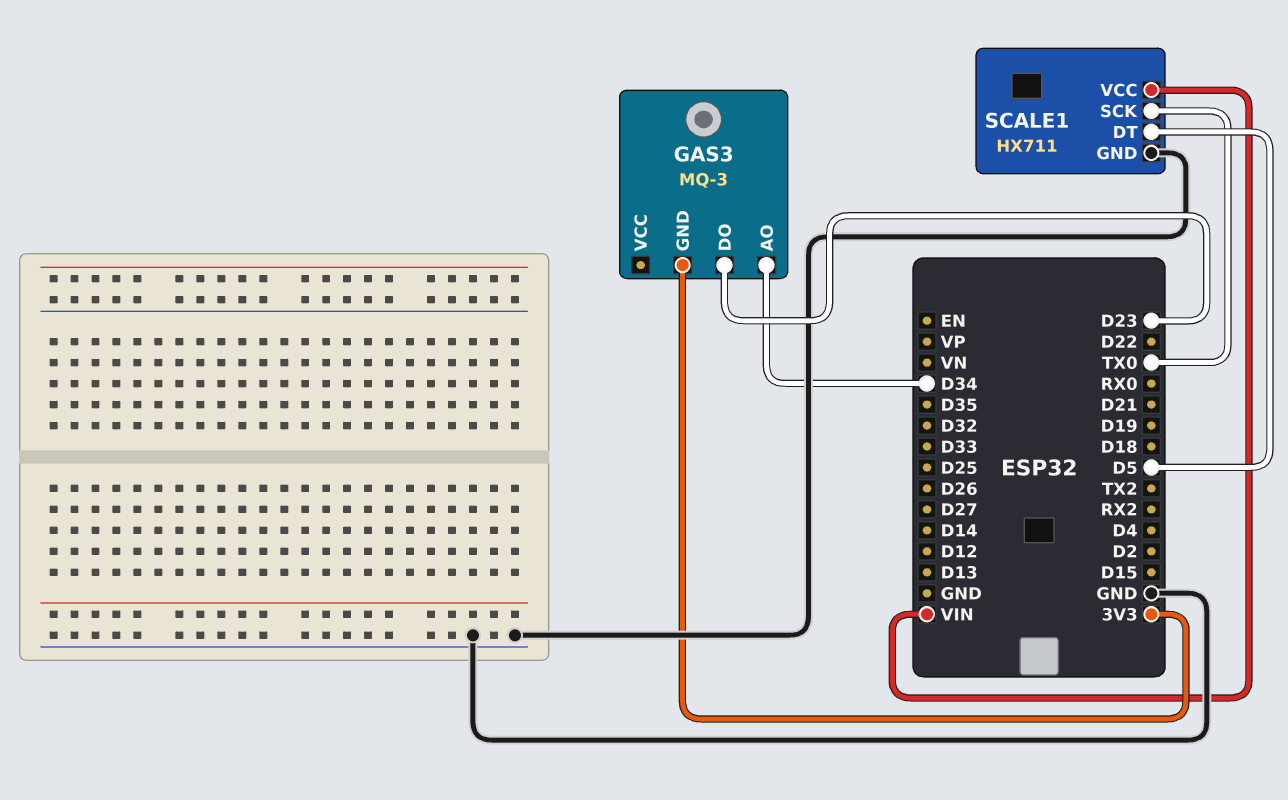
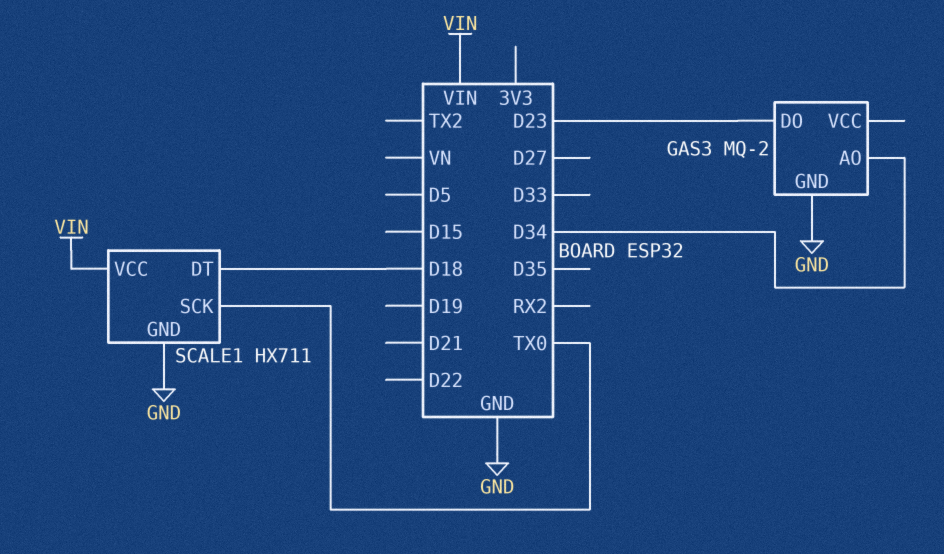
GAS3: MQ-3 -> MQ-2
GAS3 pin GND: 3V3 -> GND
SCALE1 pin DT: D5 -> D18

